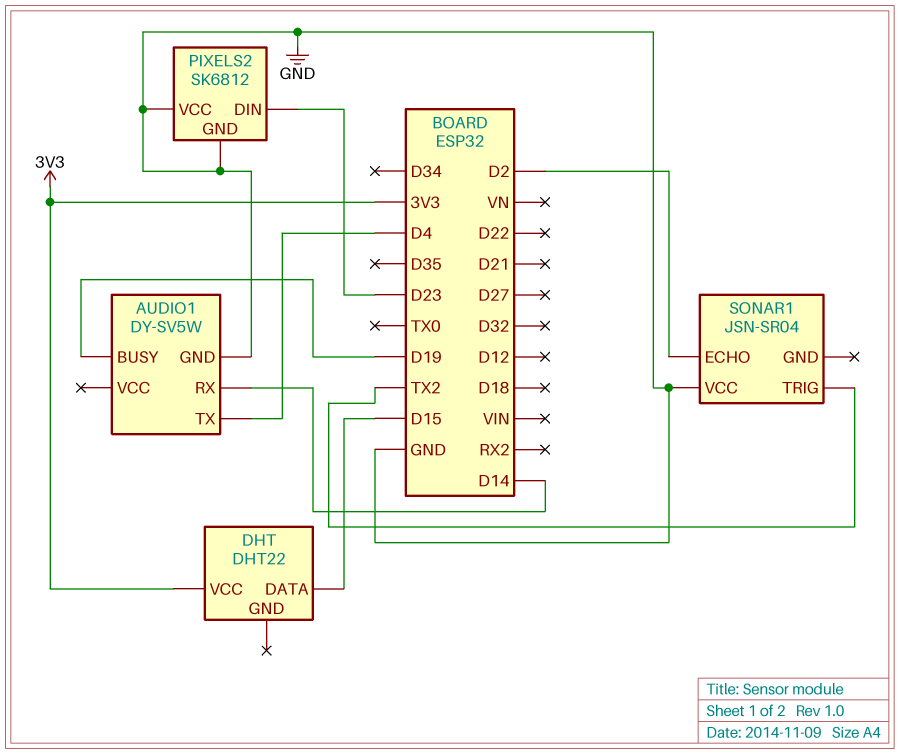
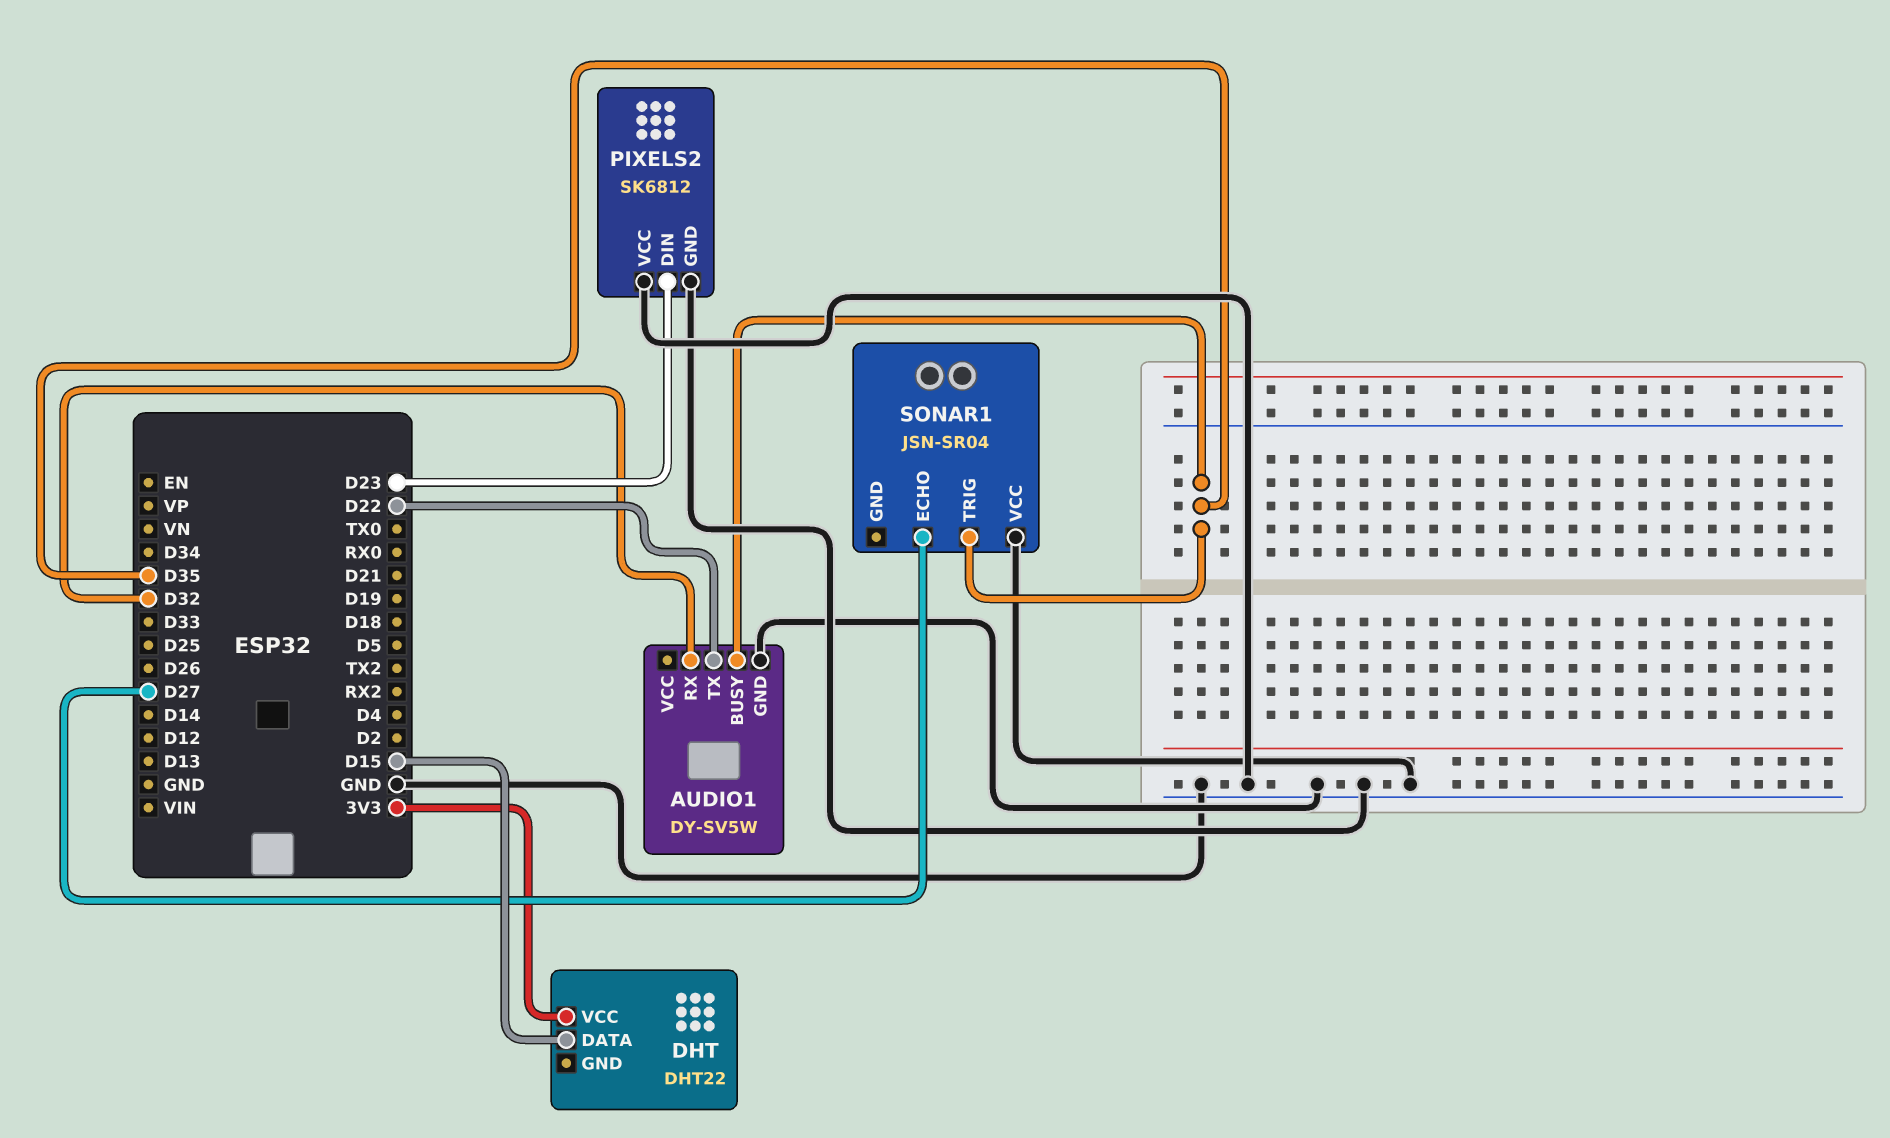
AUDIO1 pin BUSY: D19 -> D35
AUDIO1 pin RX: D14 -> D32
AUDIO1 pin TX: D4 -> D22
SONAR1 pin ECHO: D2 -> D27
SONAR1 pin TRIG: TX2 -> D35

